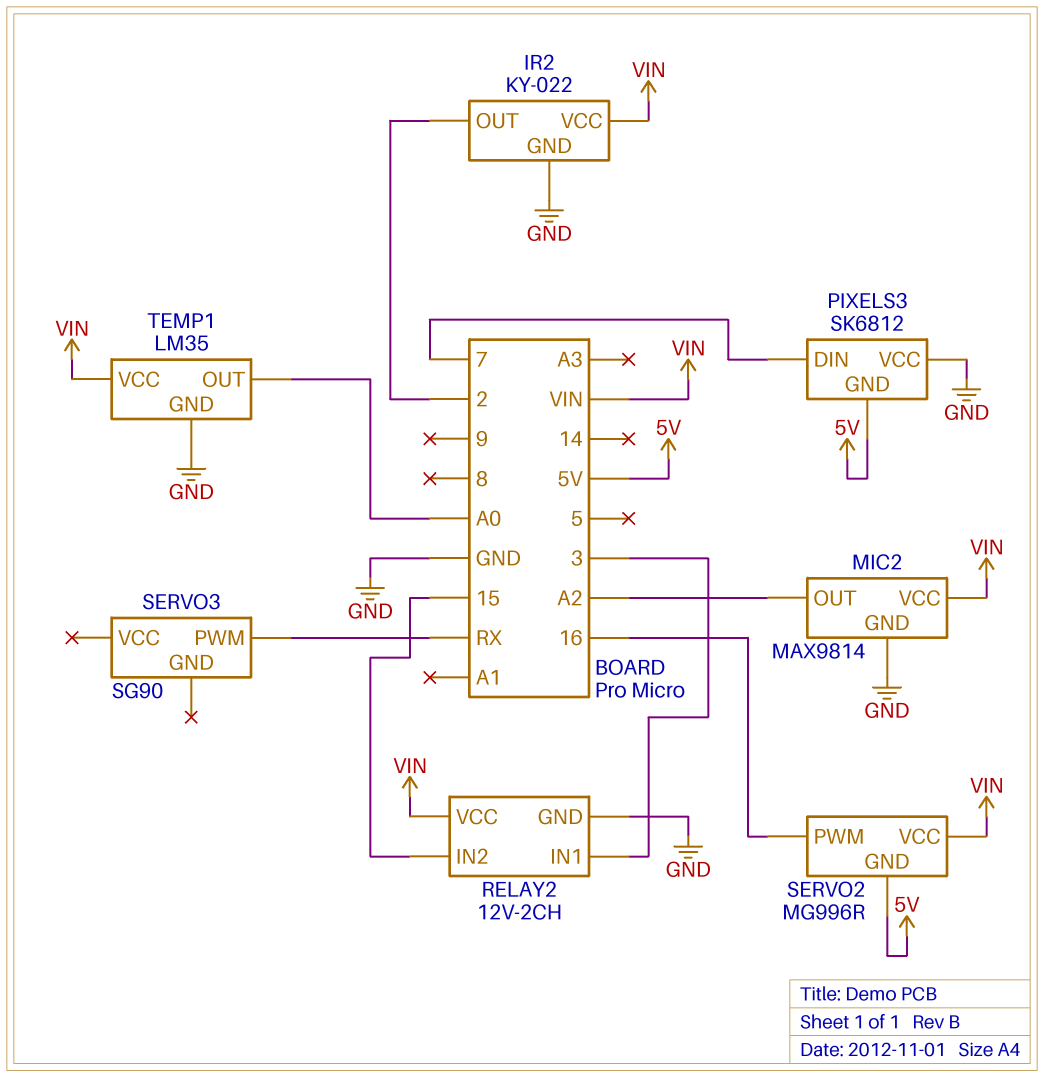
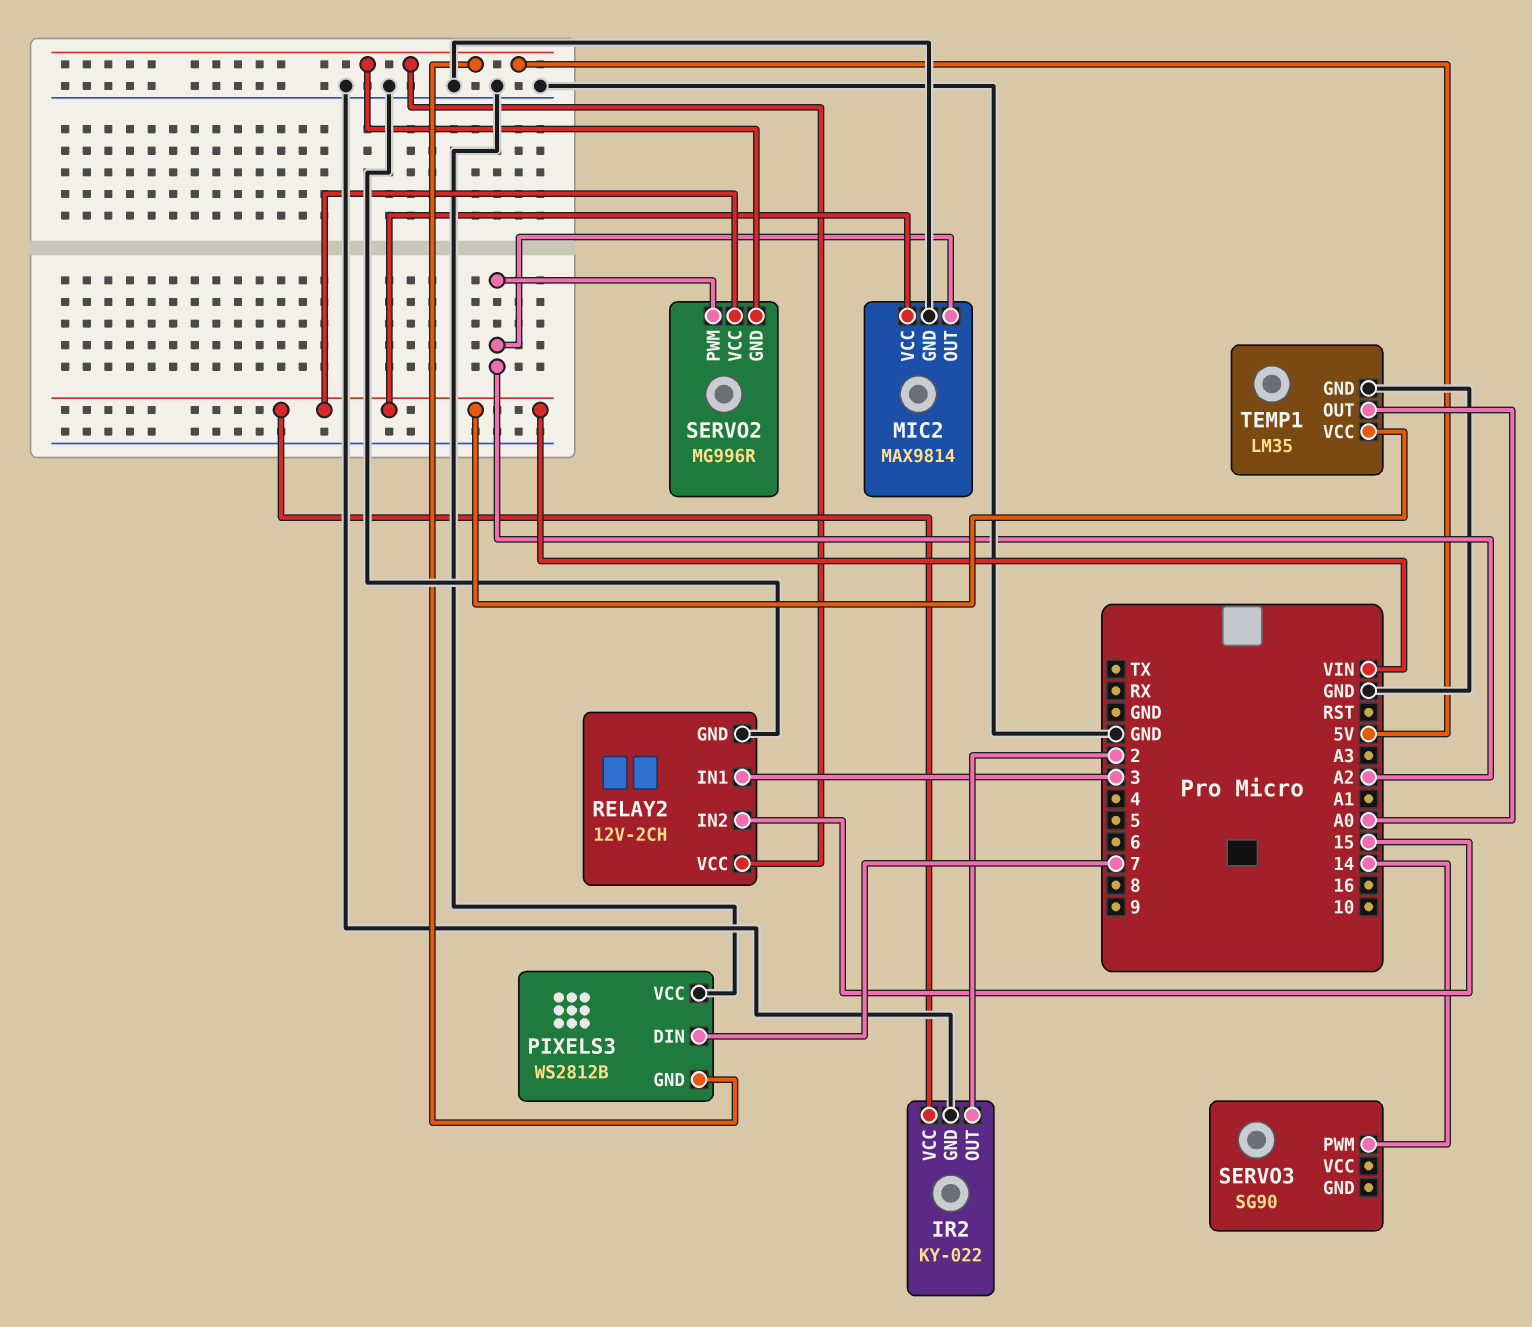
PIXELS3: SK6812 -> WS2812B
RELAY2 pin VCC: VIN -> 5V
SERVO2 pin PWM: 16 -> A2
SERVO3 pin PWM: RX -> 14

